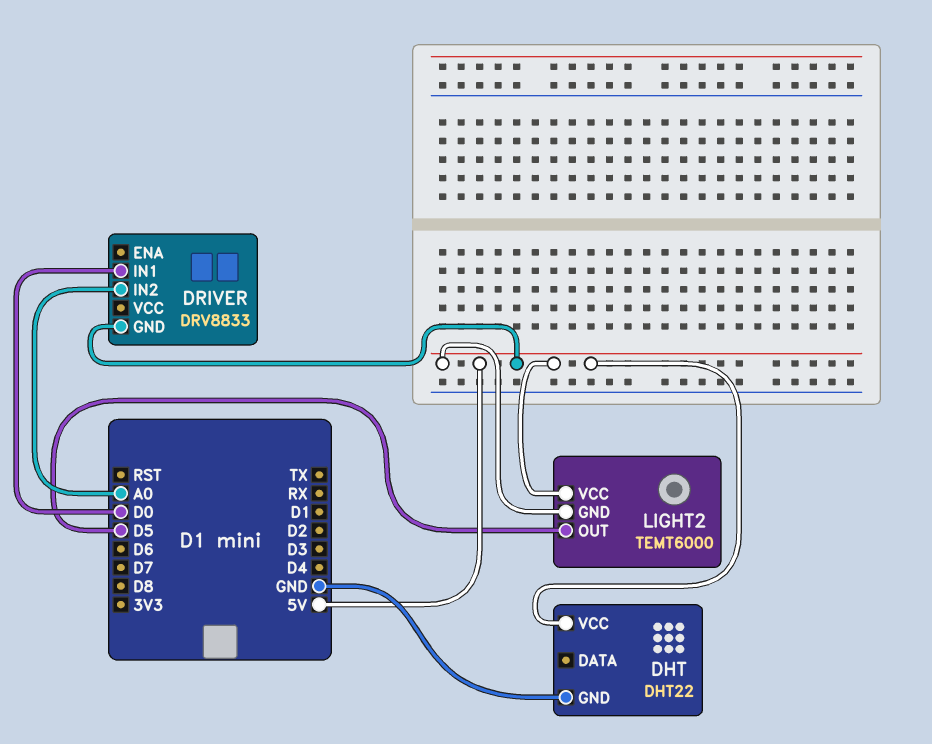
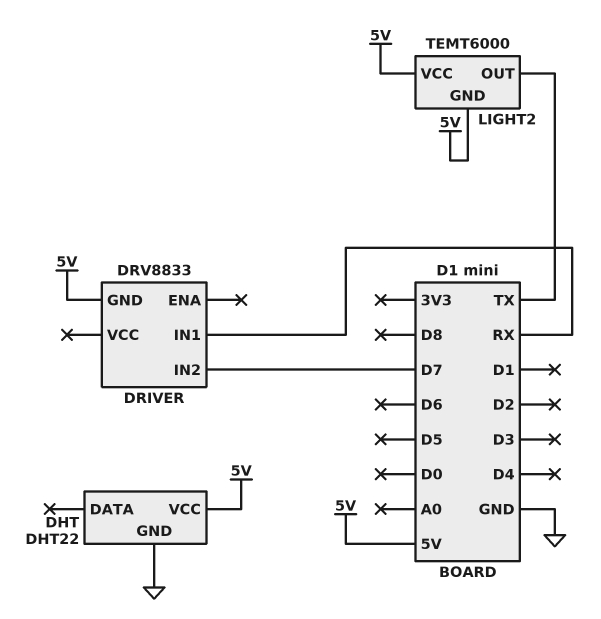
DRIVER pin IN1: D0 -> RX
DRIVER pin IN2: A0 -> D7
LIGHT2 pin OUT: D5 -> TX

